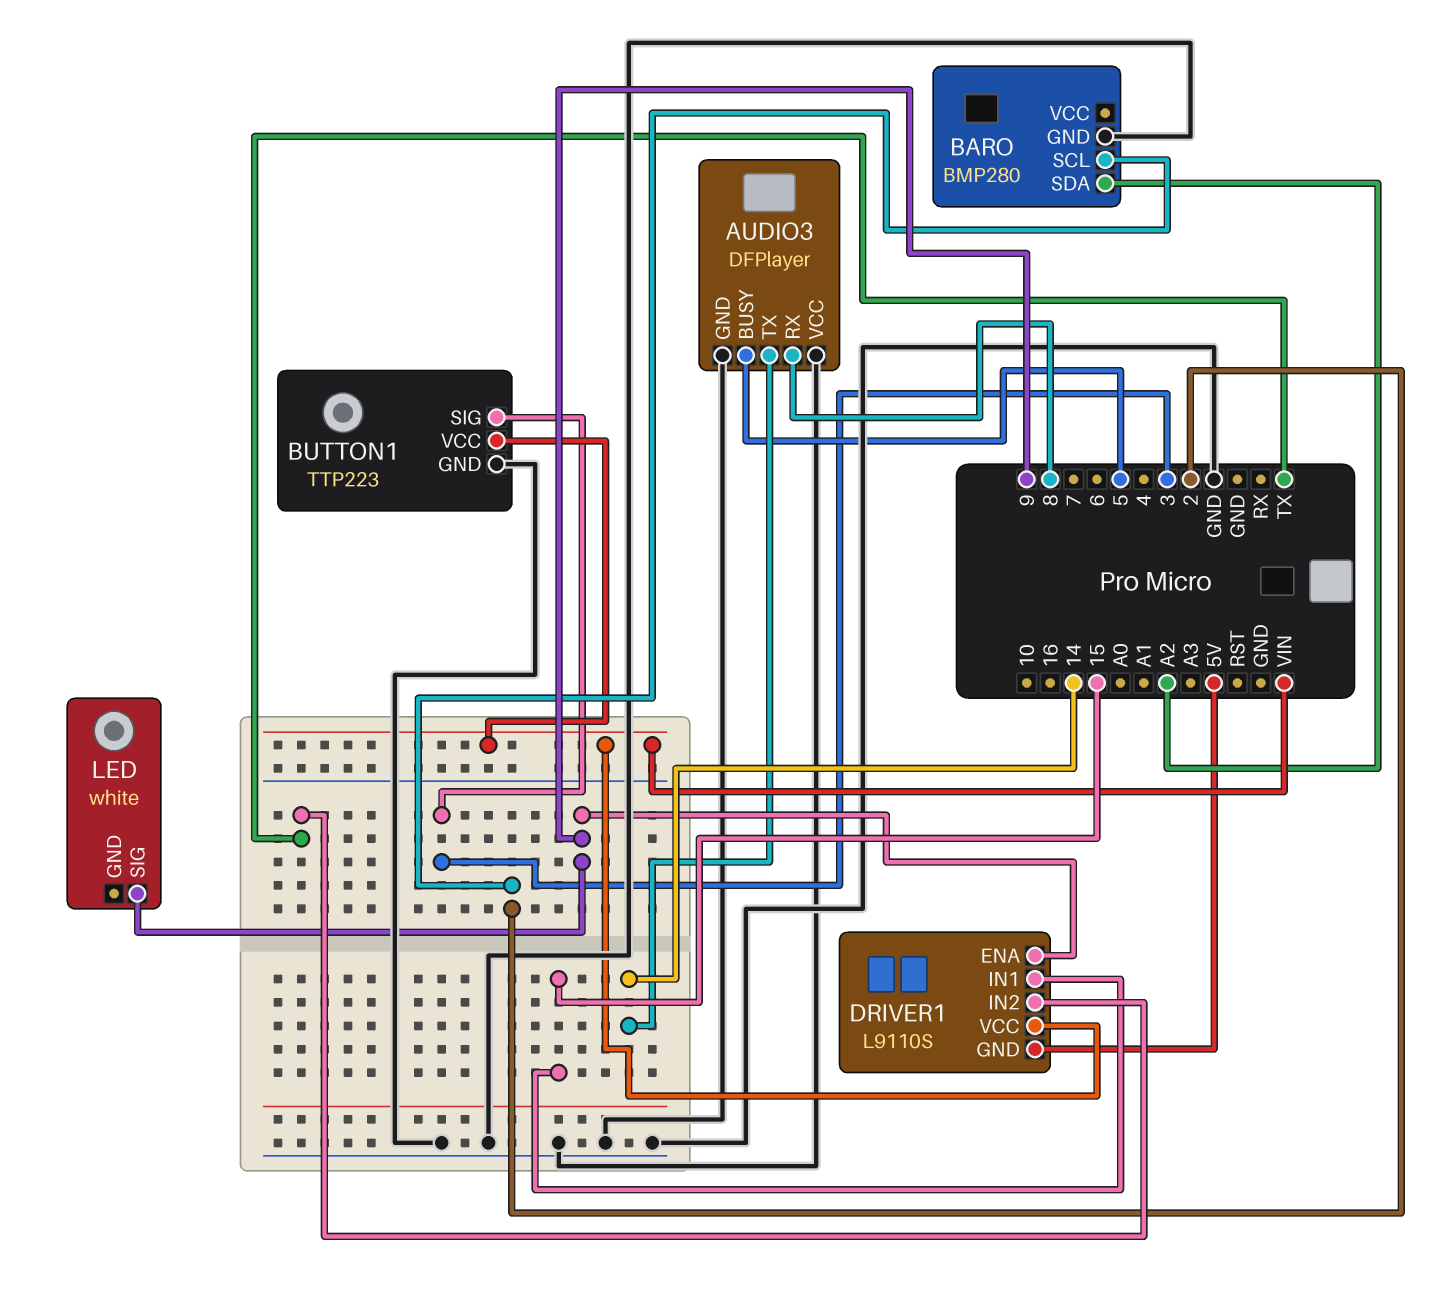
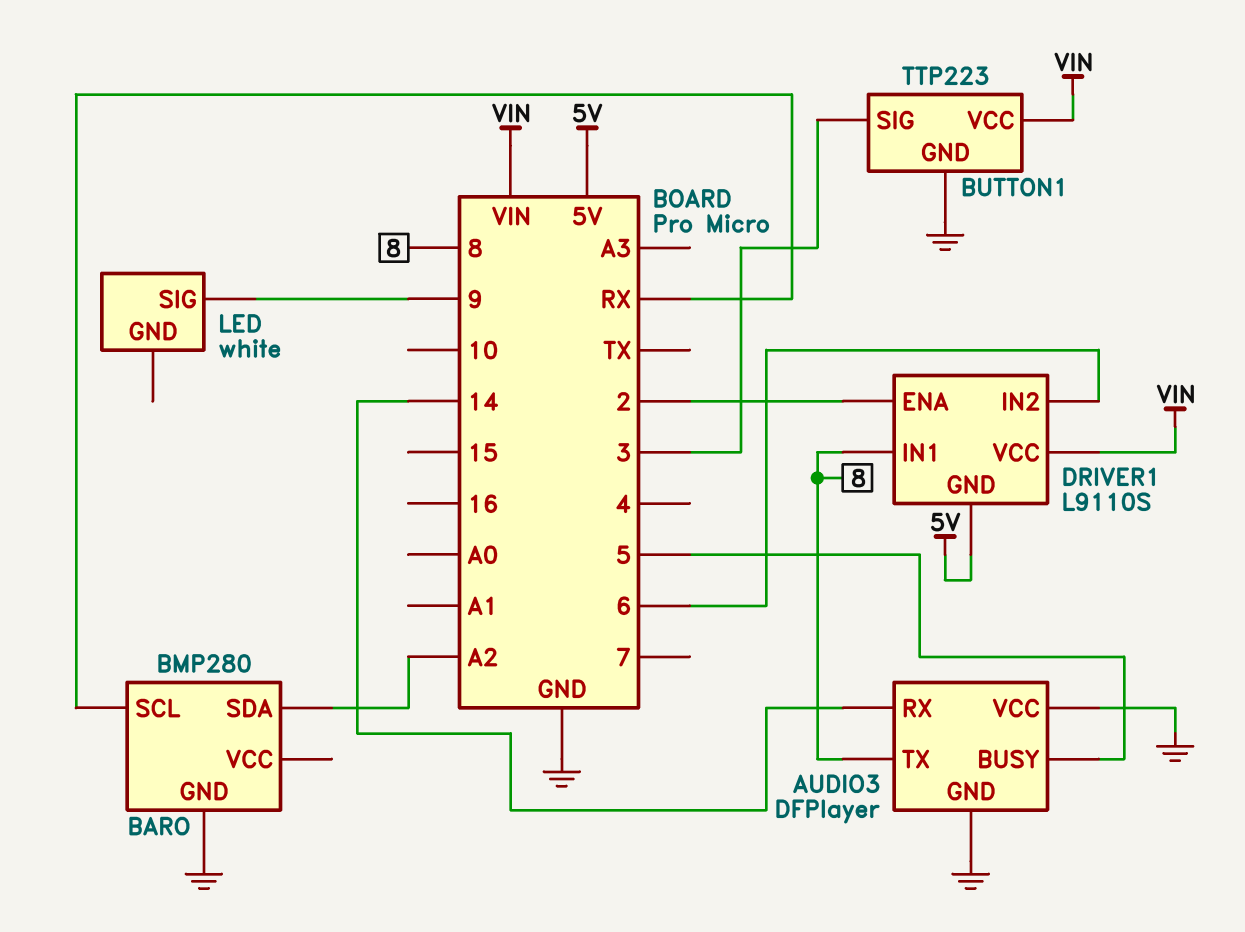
AUDIO3 pin RX: 8 -> 14
AUDIO3 pin TX: 14 -> 8
BARO pin SCL: 2 -> RX
DRIVER1 pin ENA: 9 -> 2
DRIVER1 pin IN1: 15 -> 8
DRIVER1 pin IN2: TX -> 6

